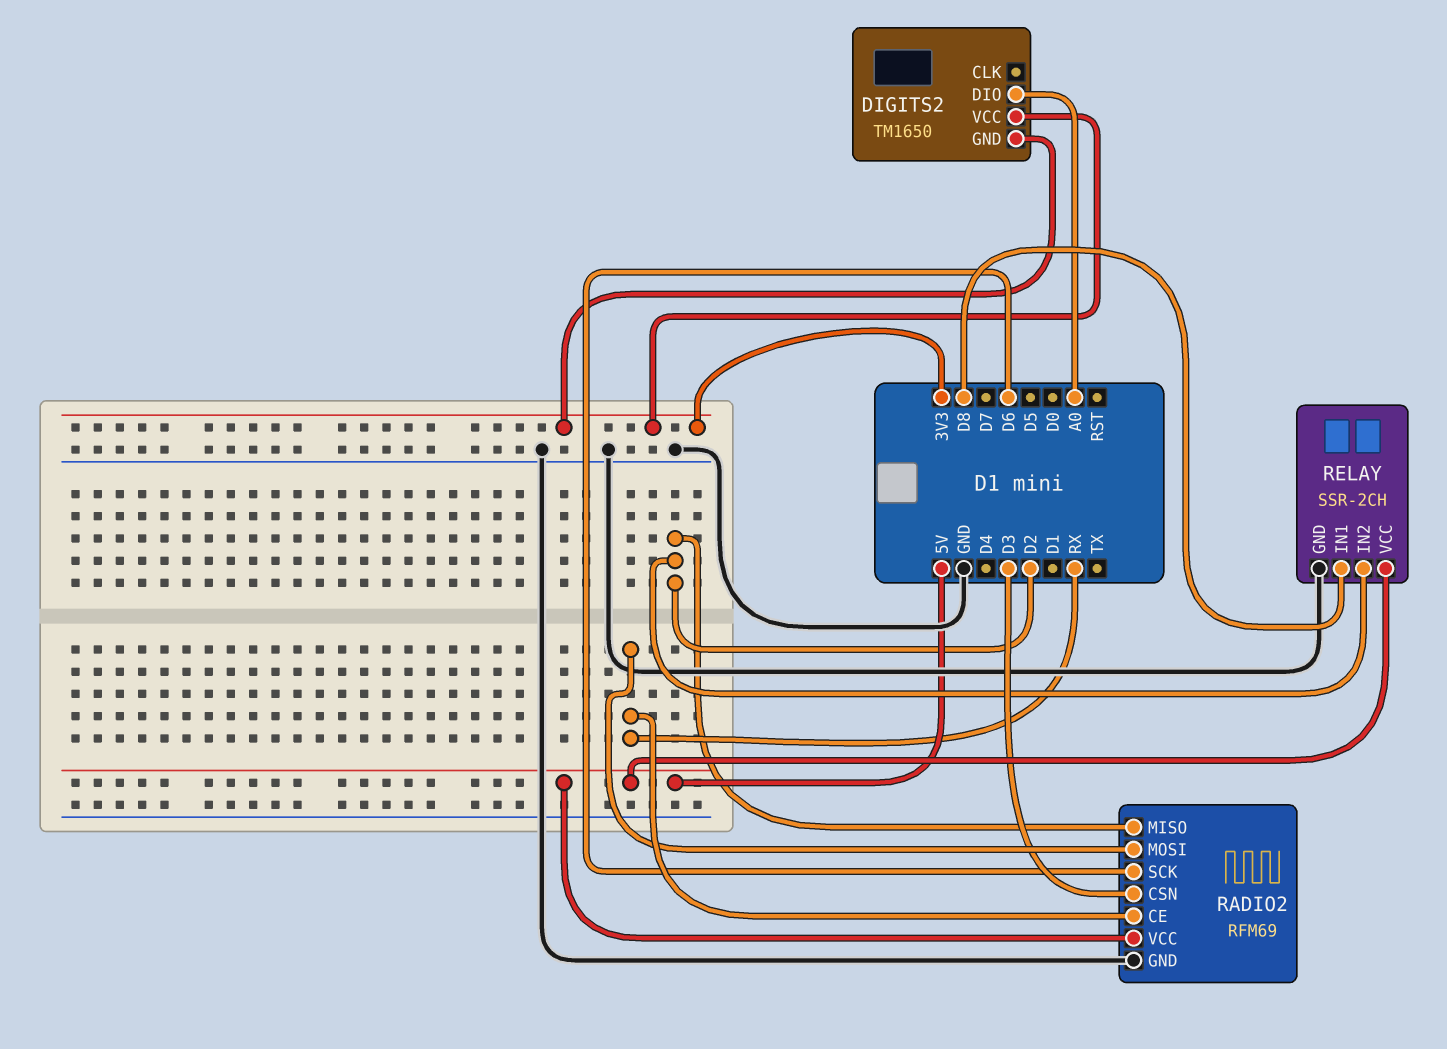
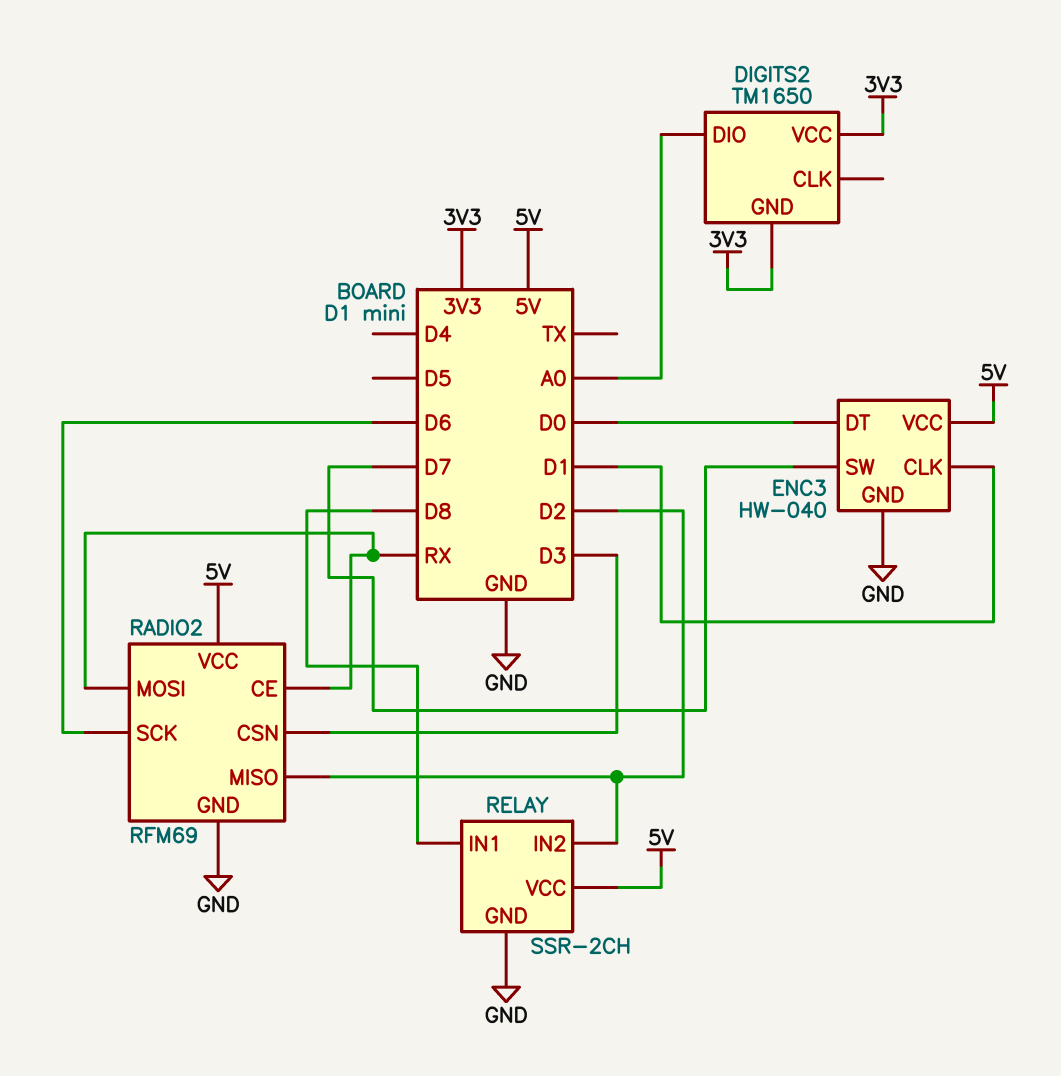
ENC3: none -> HW-040
ENC3 pin CLK: none -> D1
ENC3 pin DT: none -> D0
ENC3 pin GND: none -> GND
ENC3 pin SW: none -> D7
ENC3 pin VCC: none -> 5V

